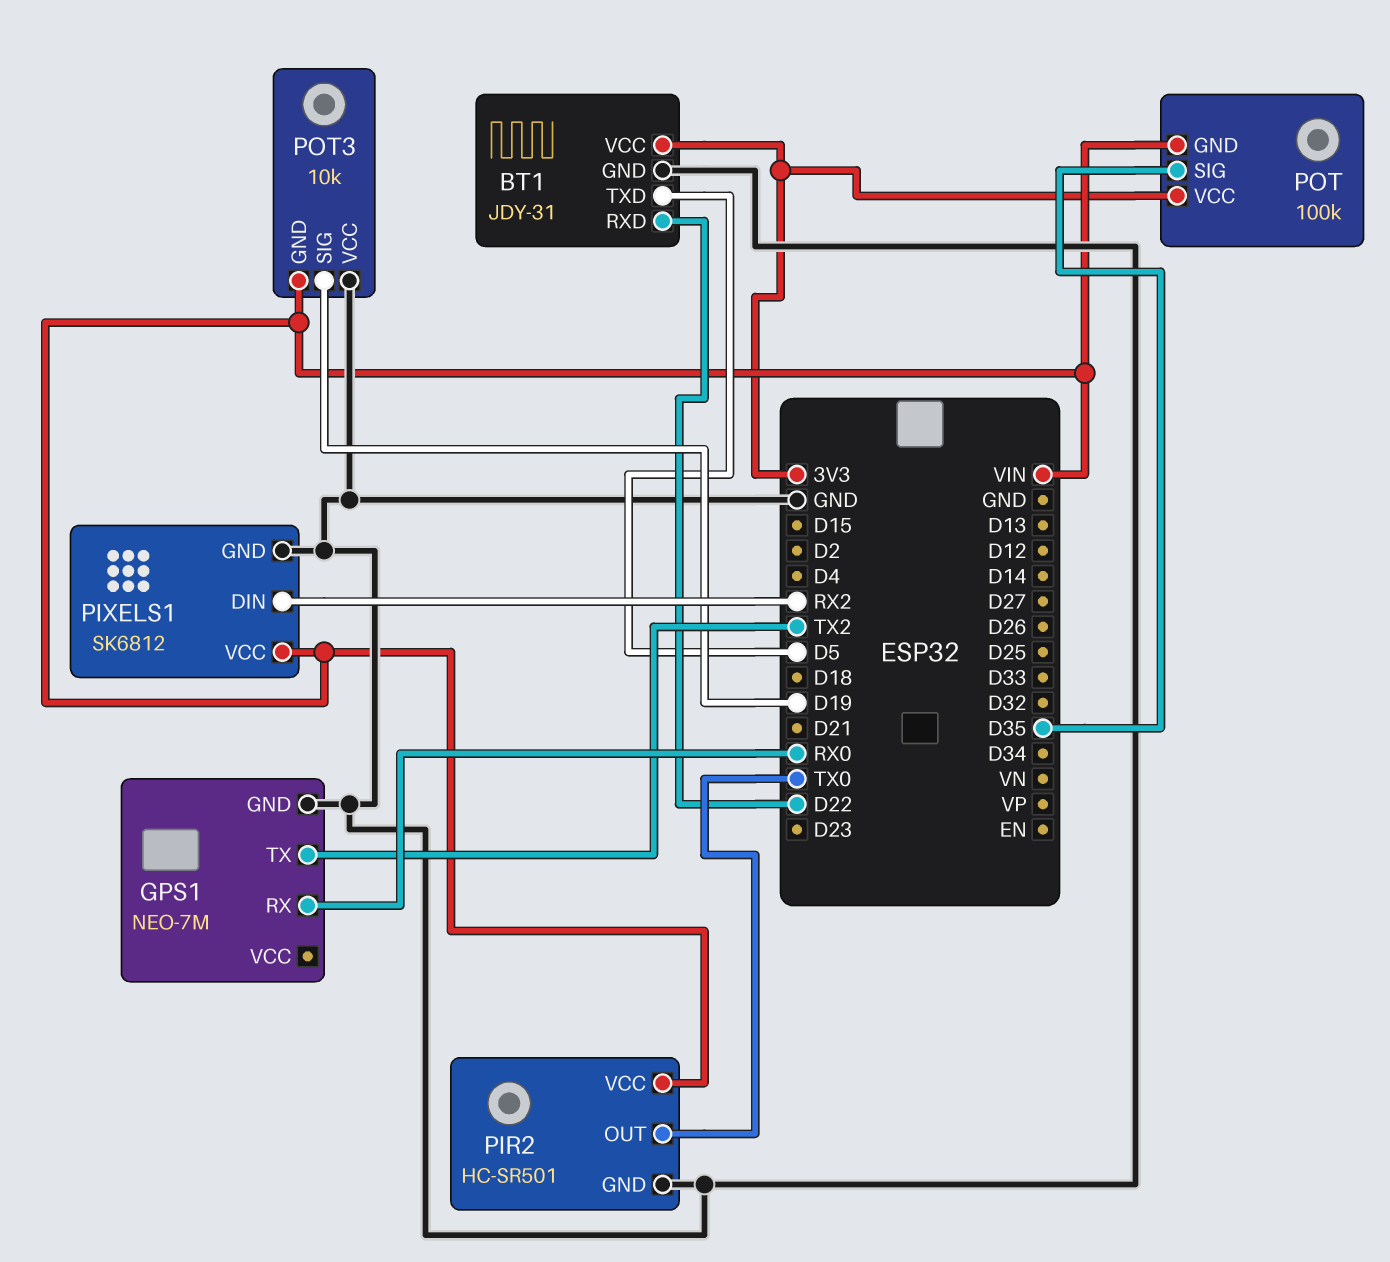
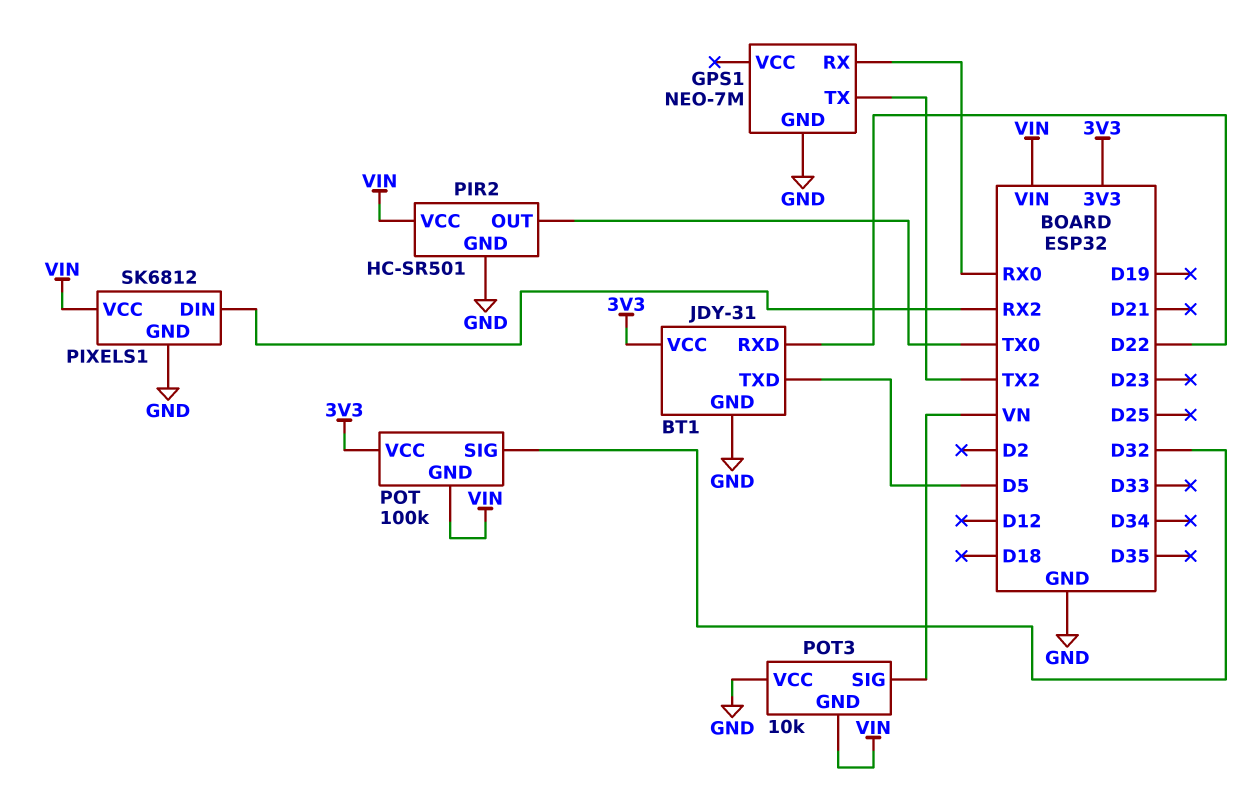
POT pin SIG: D35 -> D32
POT3 pin SIG: D19 -> VN

